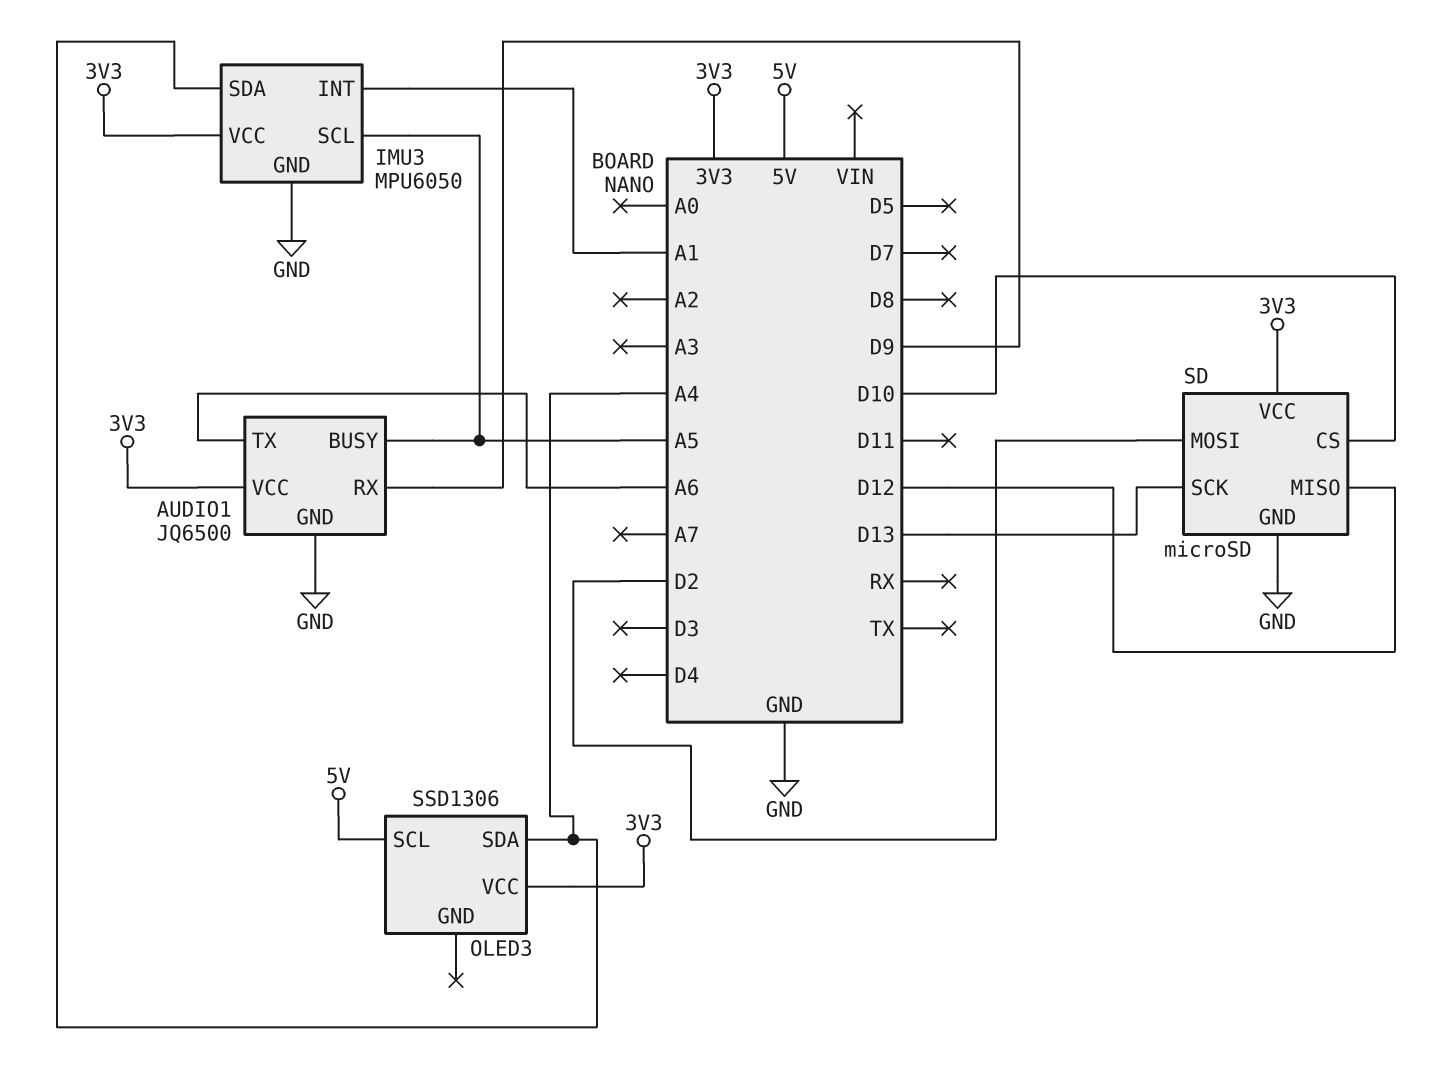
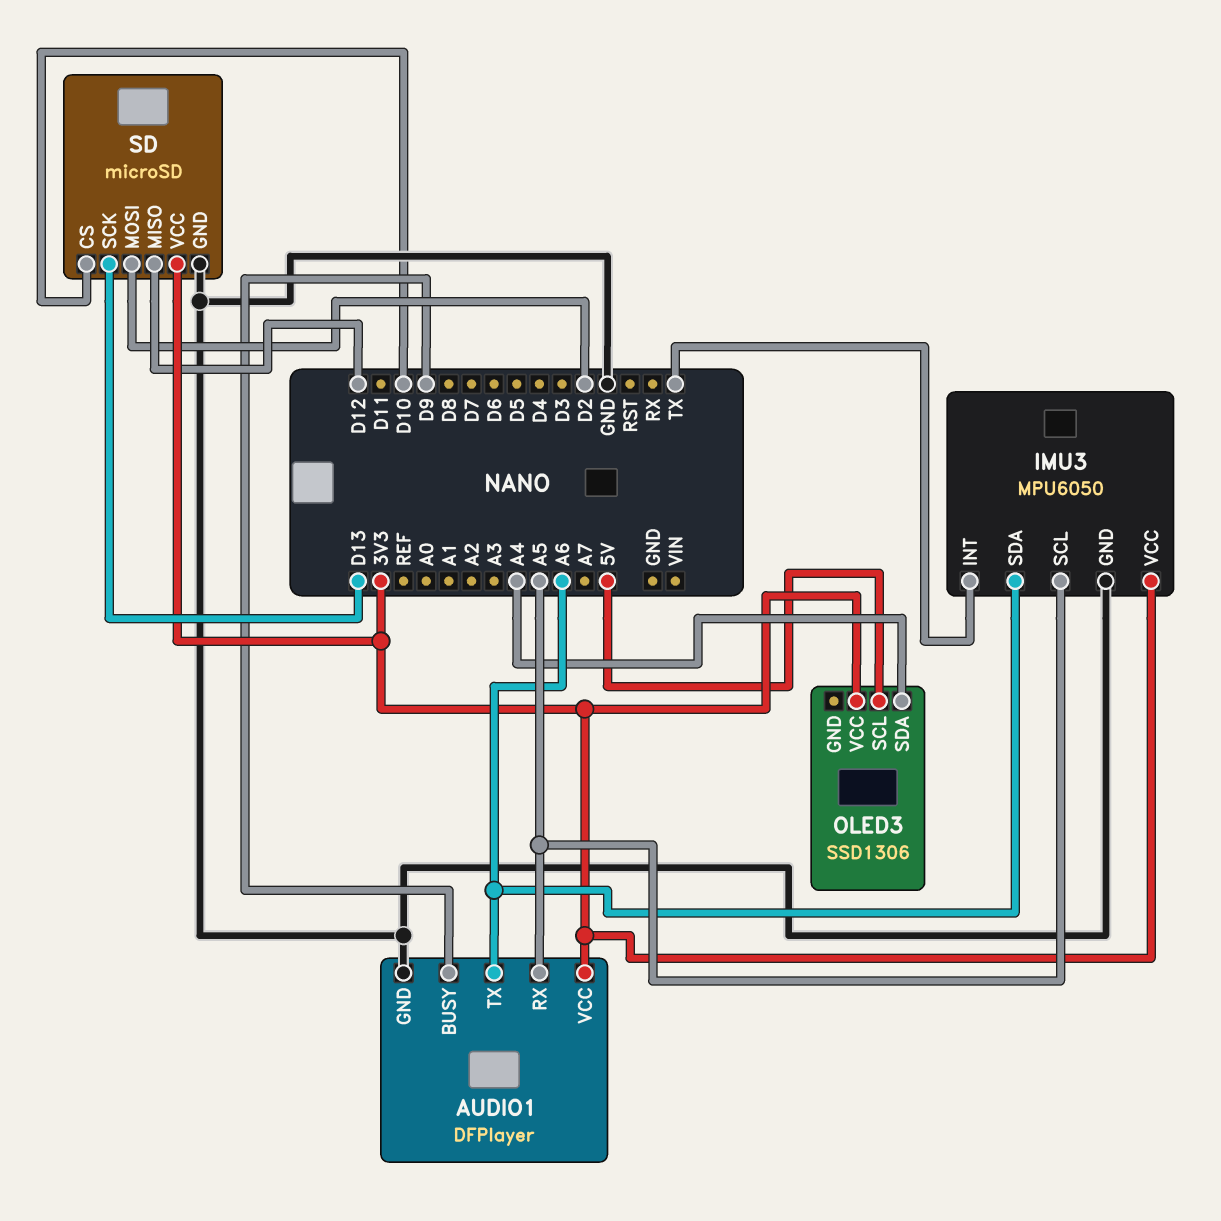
AUDIO1: JQ6500 -> DFPlayer
AUDIO1 pin BUSY: A5 -> D9
AUDIO1 pin RX: D9 -> A5
IMU3 pin INT: A1 -> TX
IMU3 pin SDA: A4 -> A6

